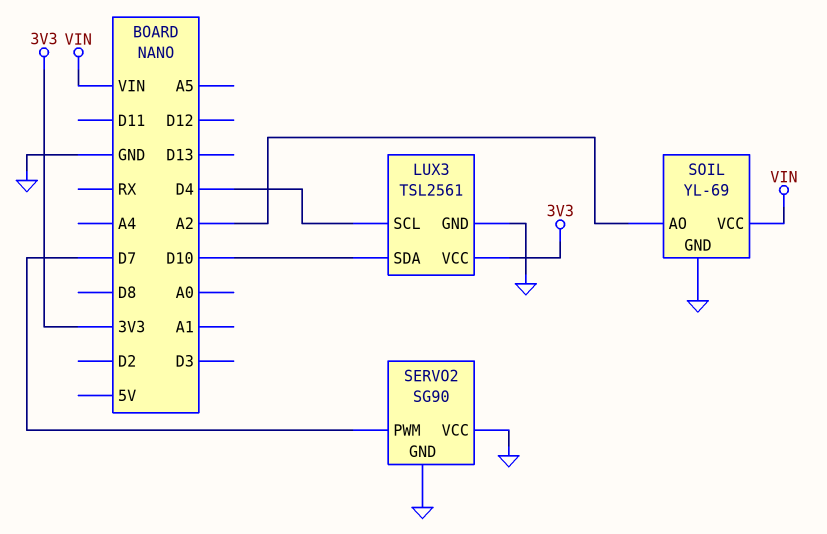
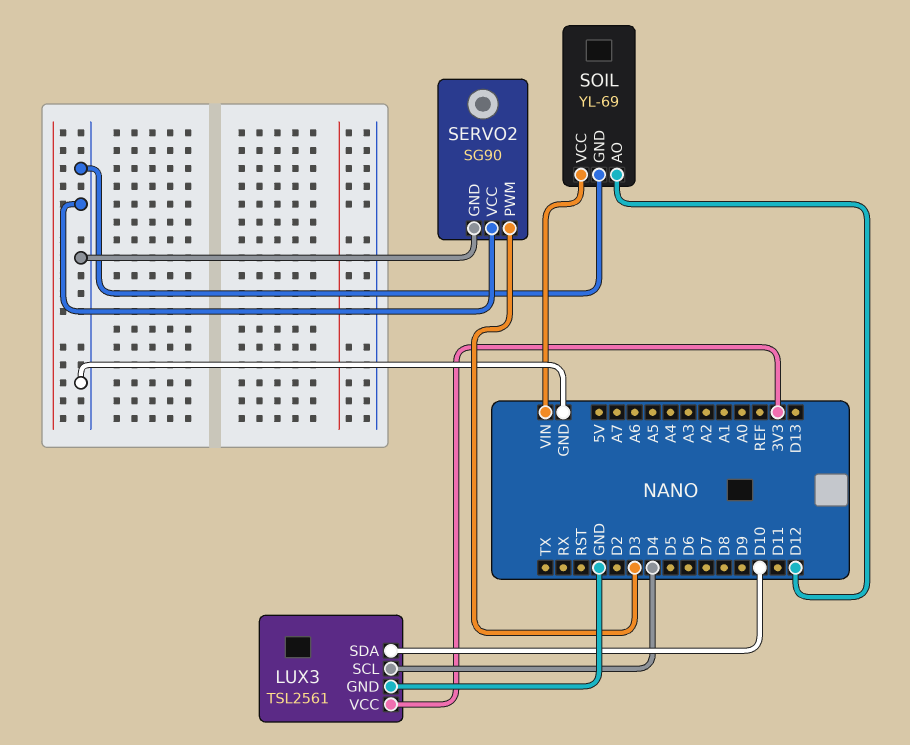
SERVO2 pin PWM: D7 -> D3
SOIL pin AO: A2 -> D12

